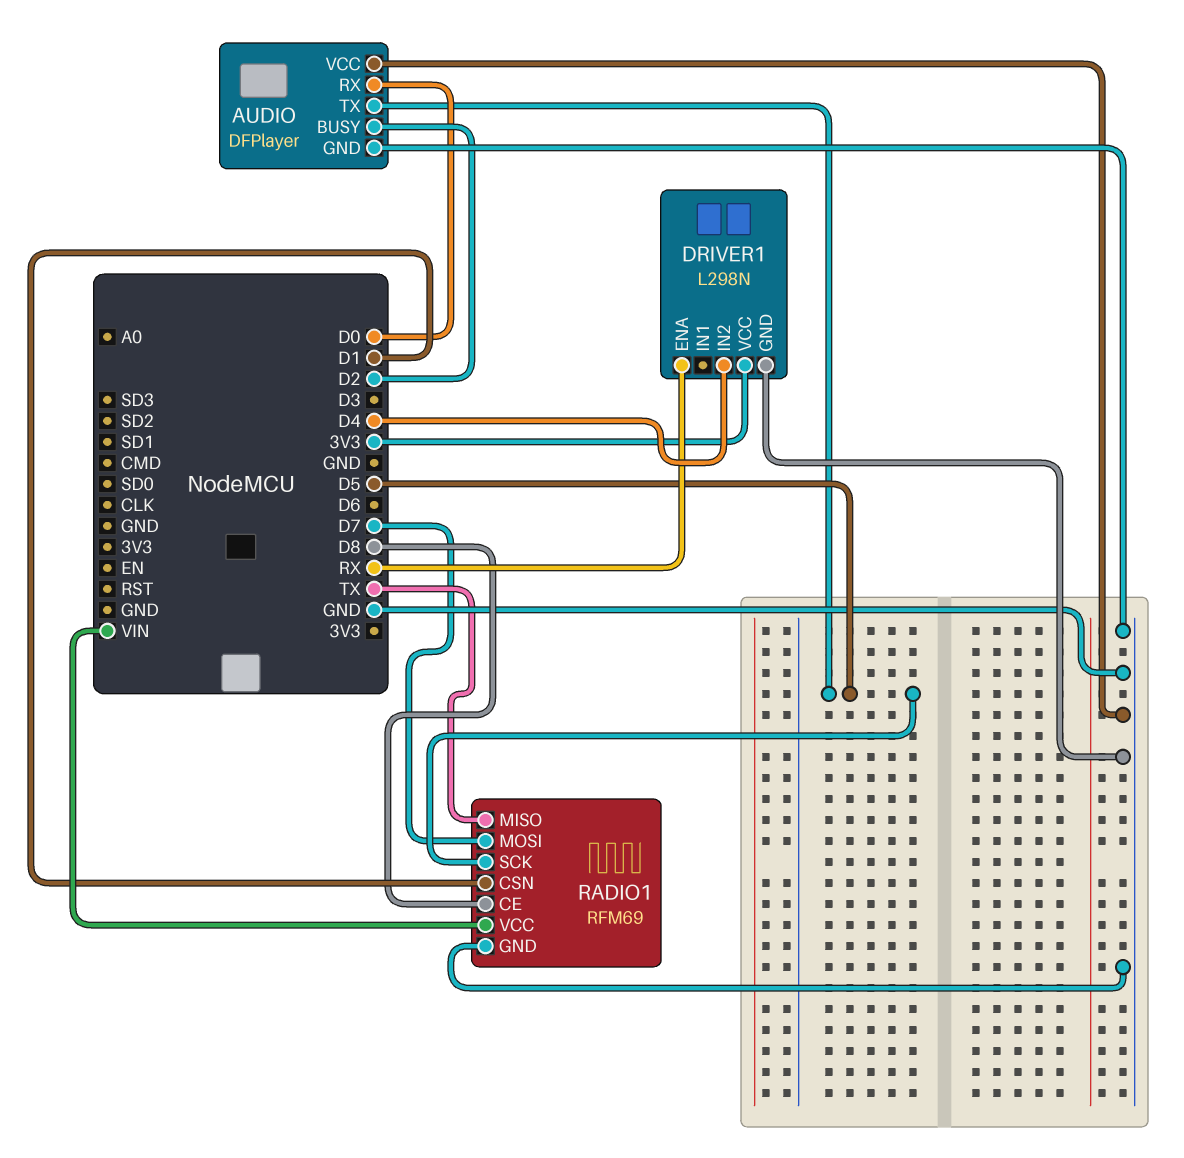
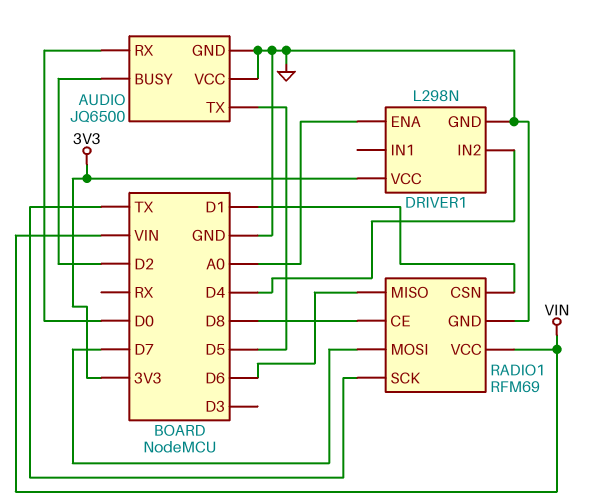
AUDIO: DFPlayer -> JQ6500
DRIVER1 pin ENA: RX -> A0
RADIO1 pin MISO: TX -> D6
RADIO1 pin SCK: D5 -> TX

